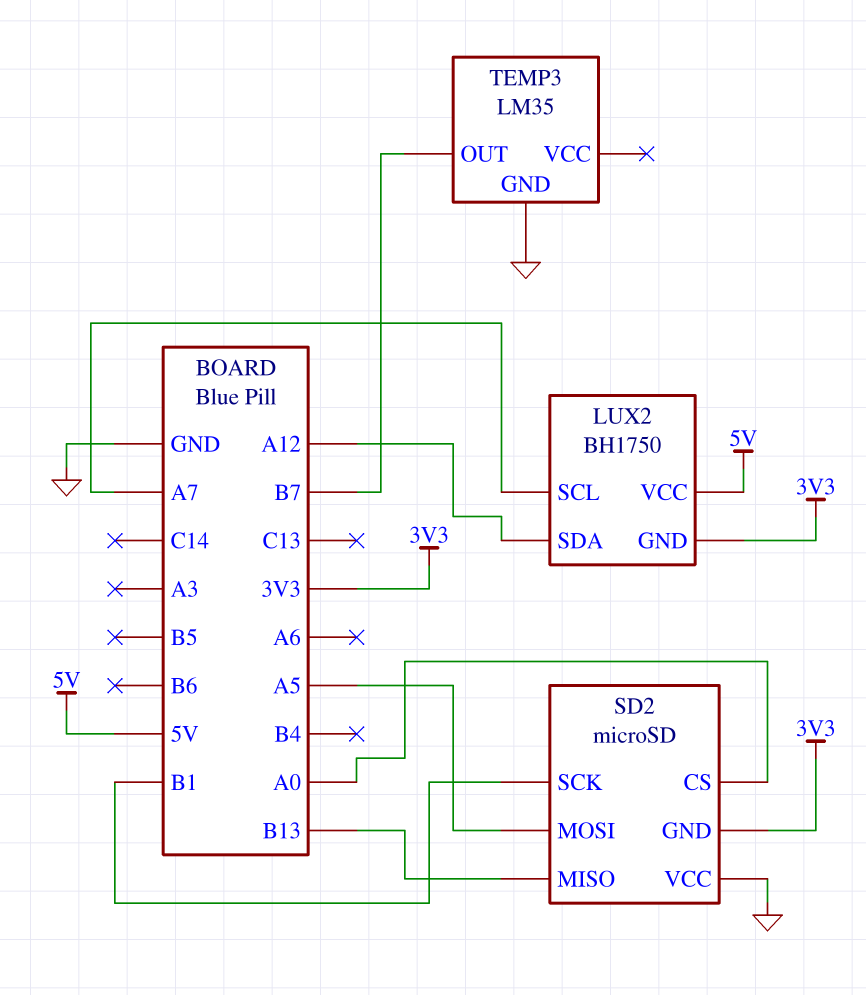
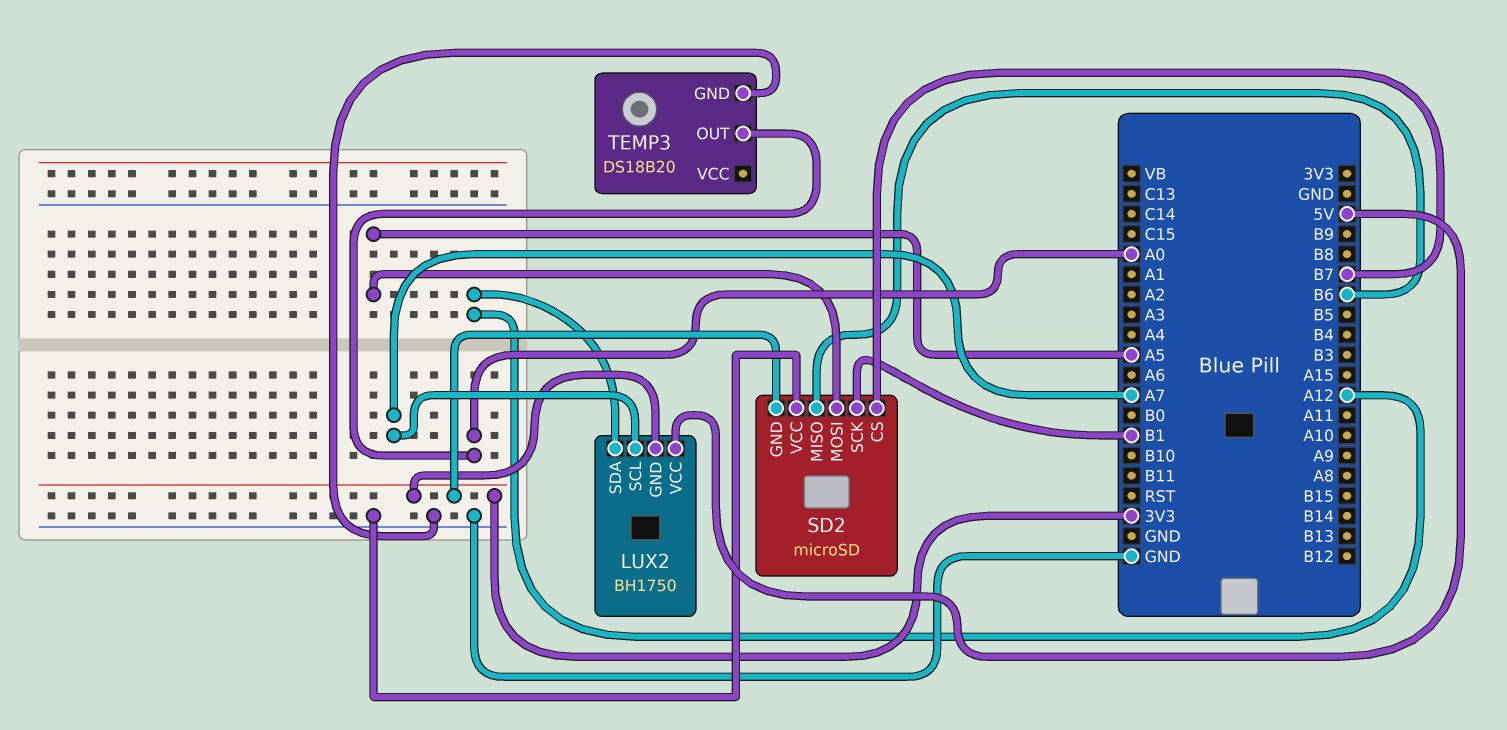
SD2 pin CS: A0 -> B7
SD2 pin MISO: B13 -> B6
TEMP3: LM35 -> DS18B20
TEMP3 pin OUT: B7 -> A0

